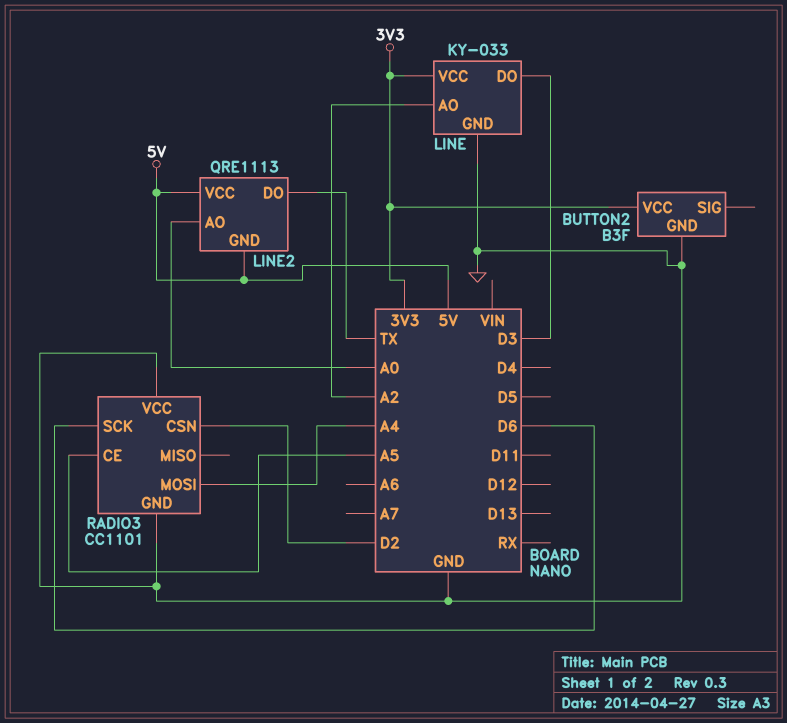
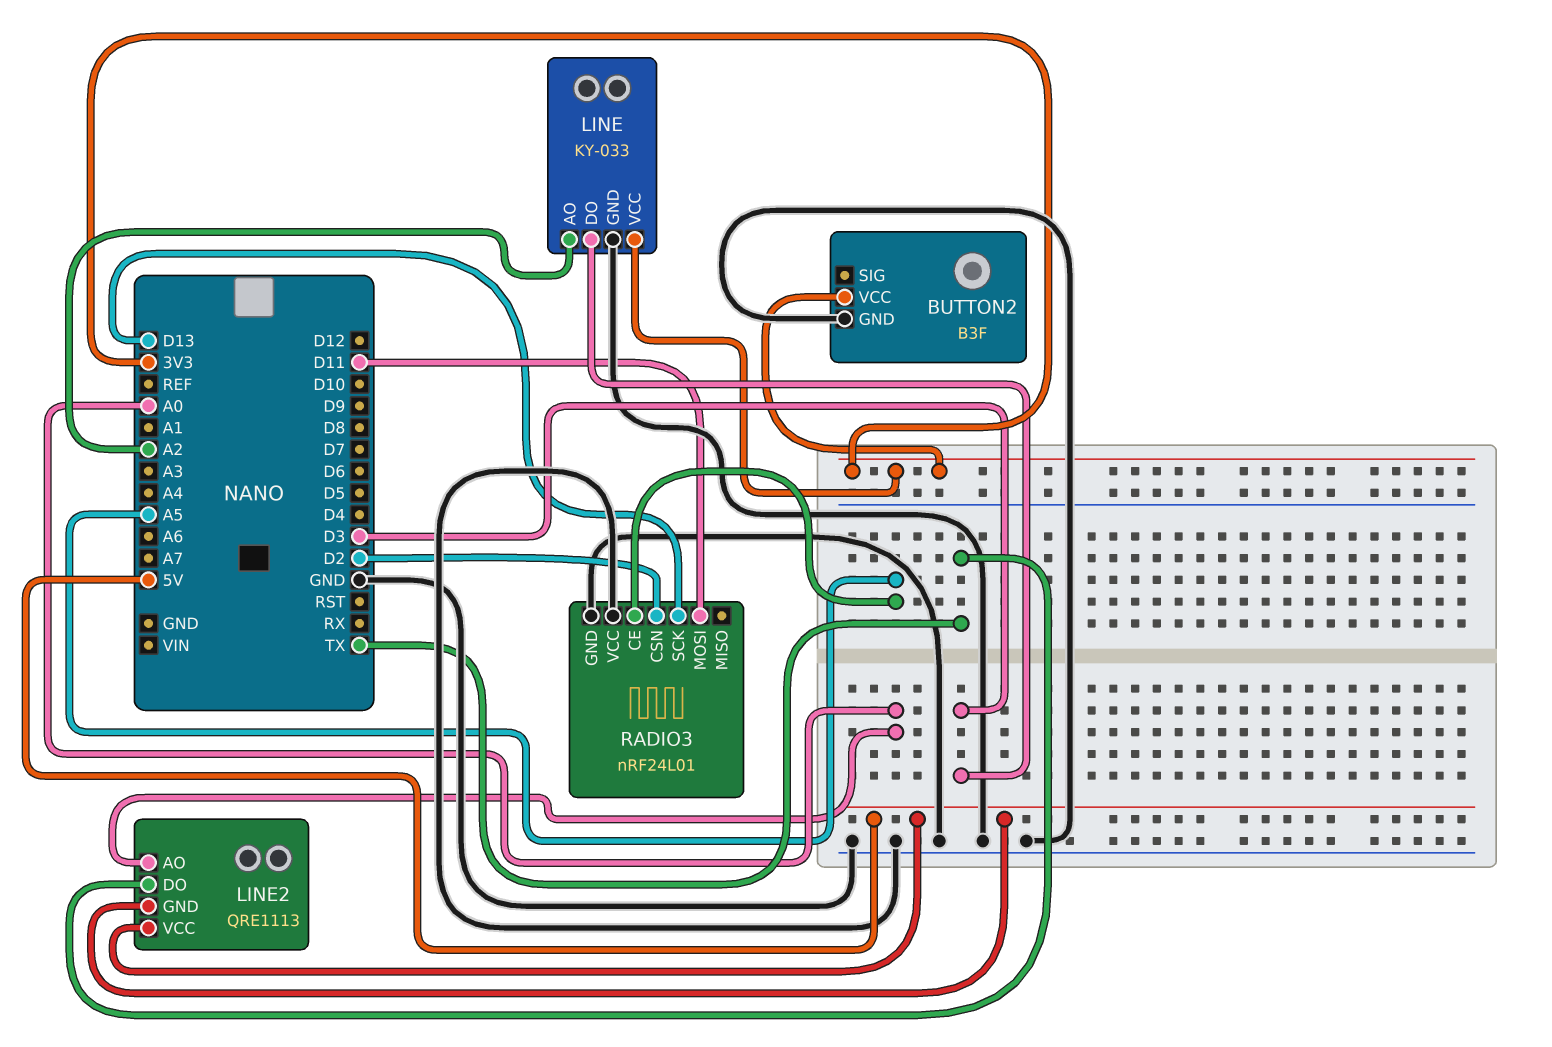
RADIO3: CC1101 -> nRF24L01
RADIO3 pin MOSI: A4 -> D11
RADIO3 pin SCK: D6 -> D13

